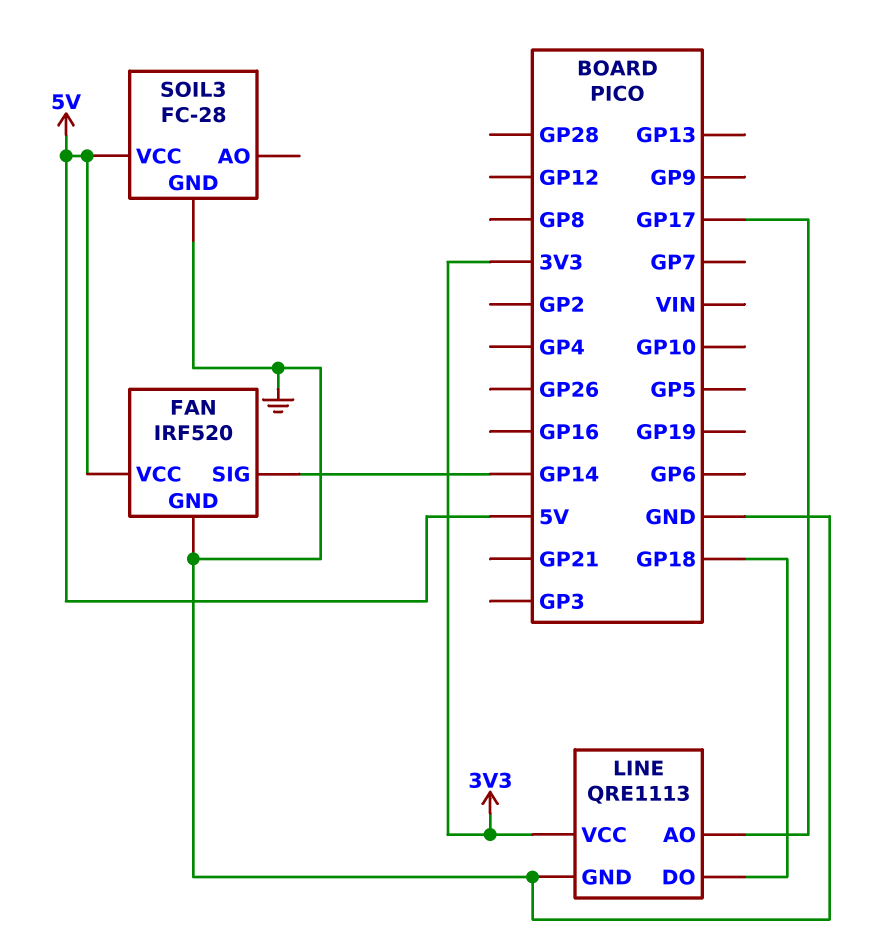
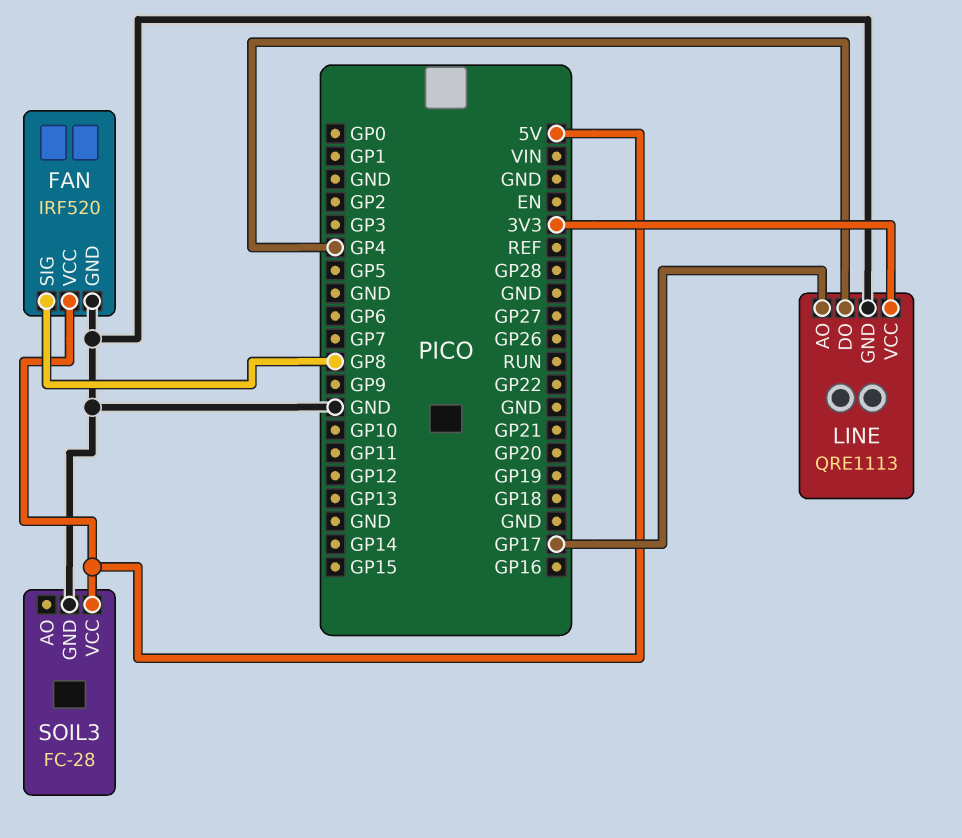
FAN pin SIG: GP14 -> GP8
LINE pin DO: GP18 -> GP4

